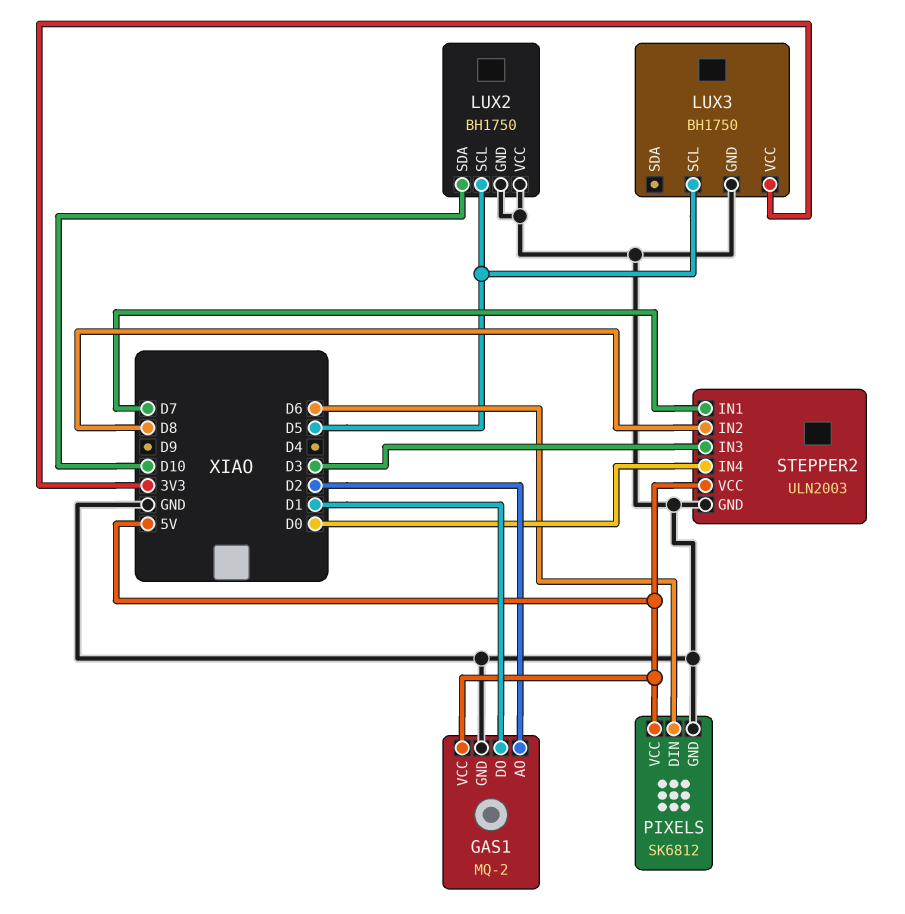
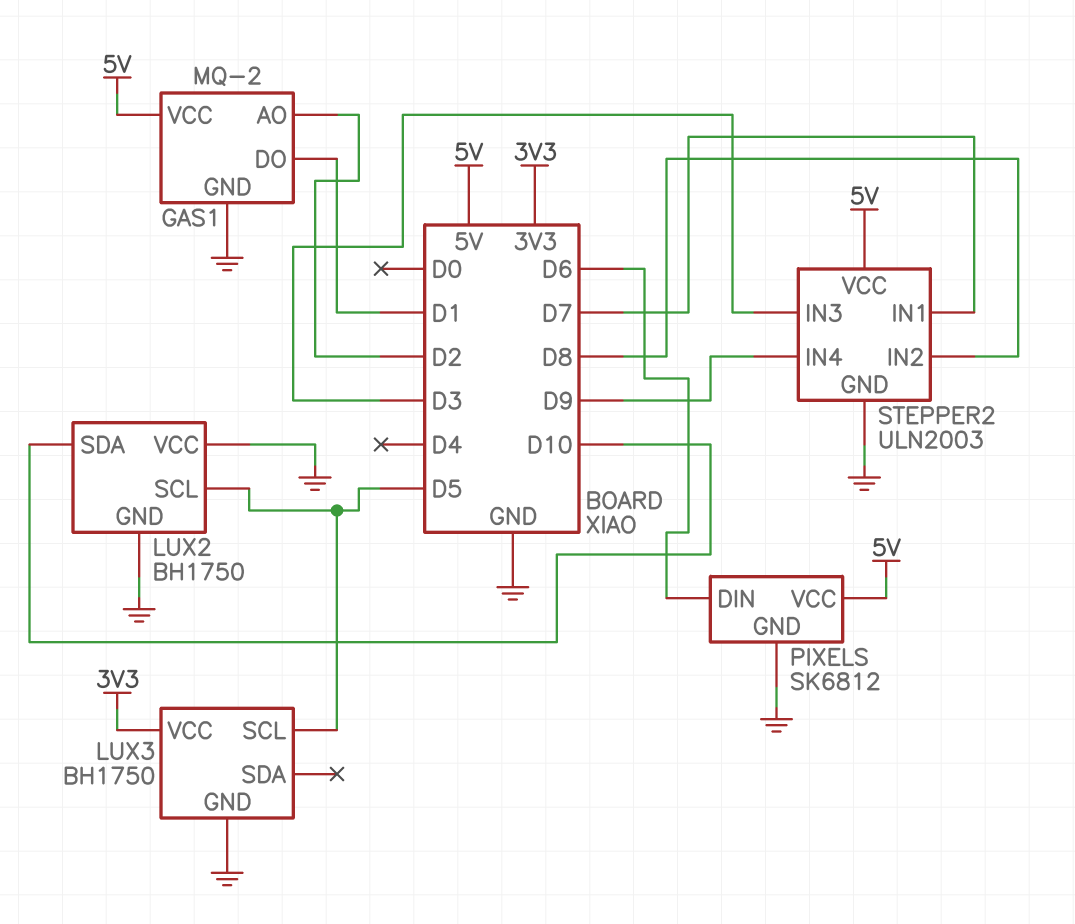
STEPPER2 pin IN4: D0 -> D9

